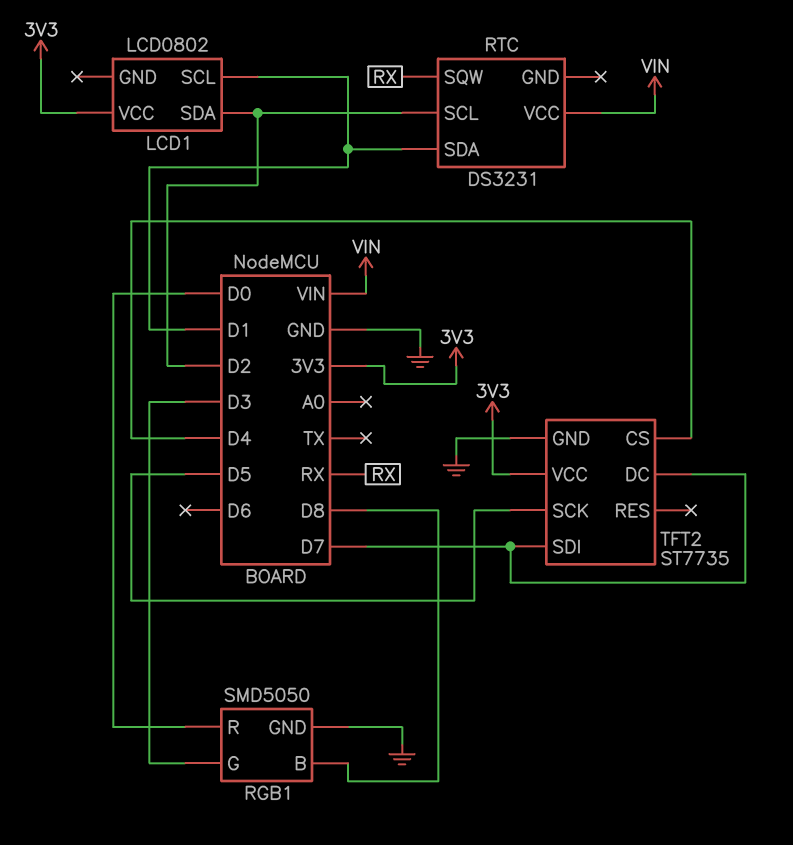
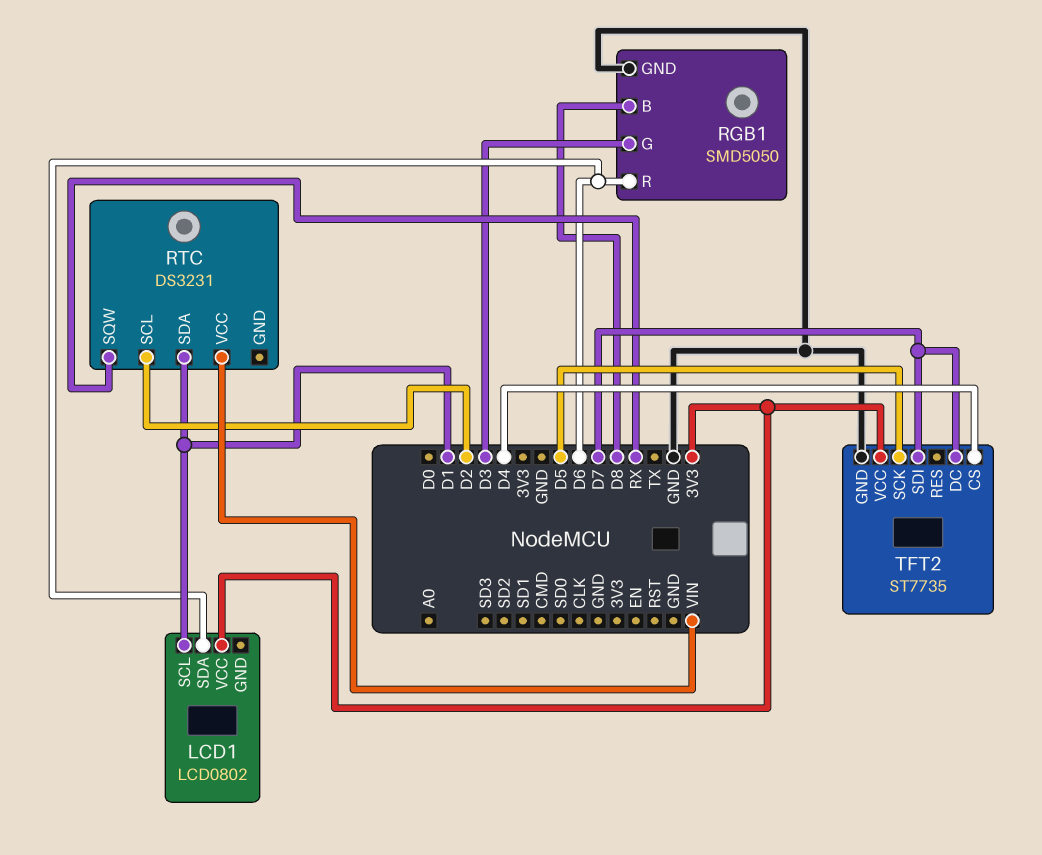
LCD1 pin SDA: D2 -> D6
RGB1 pin R: D0 -> D6

